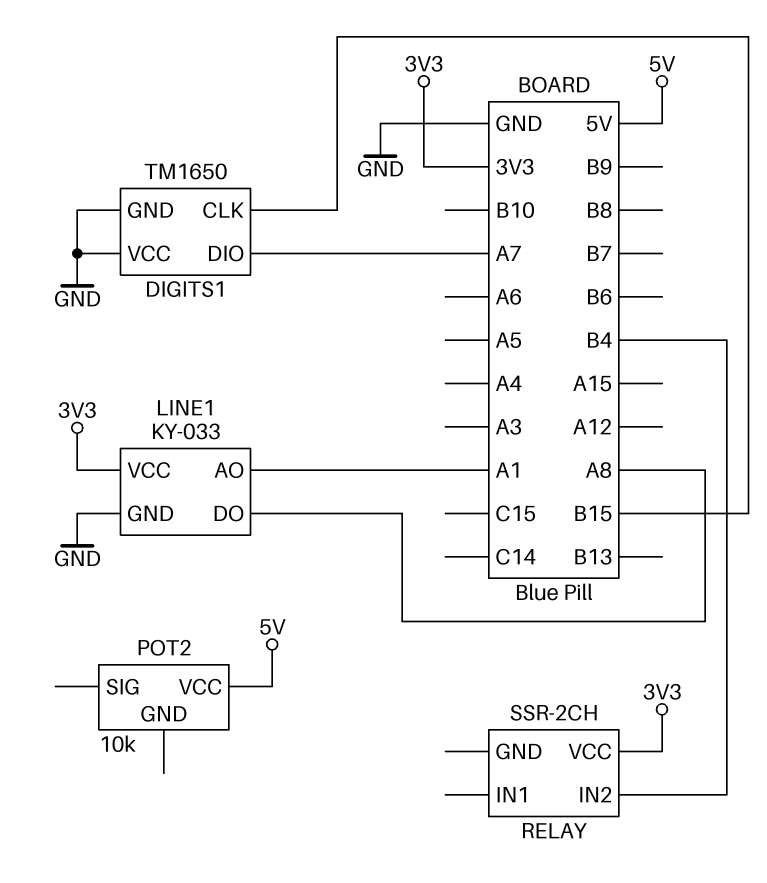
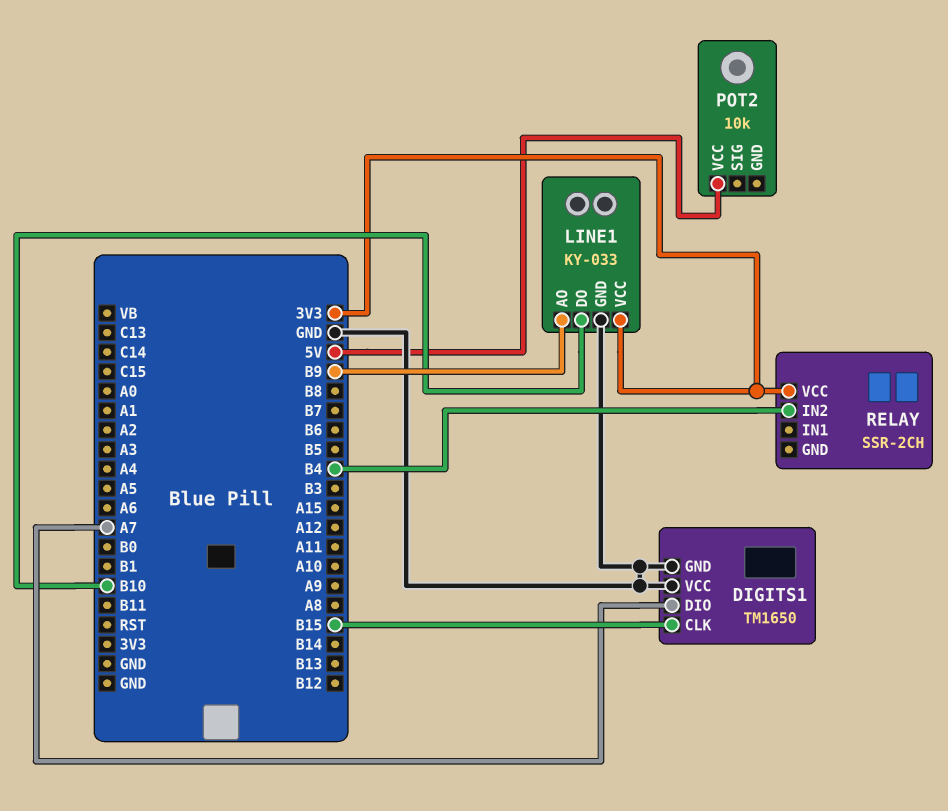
LINE1 pin AO: A1 -> B9
LINE1 pin DO: A8 -> B10

